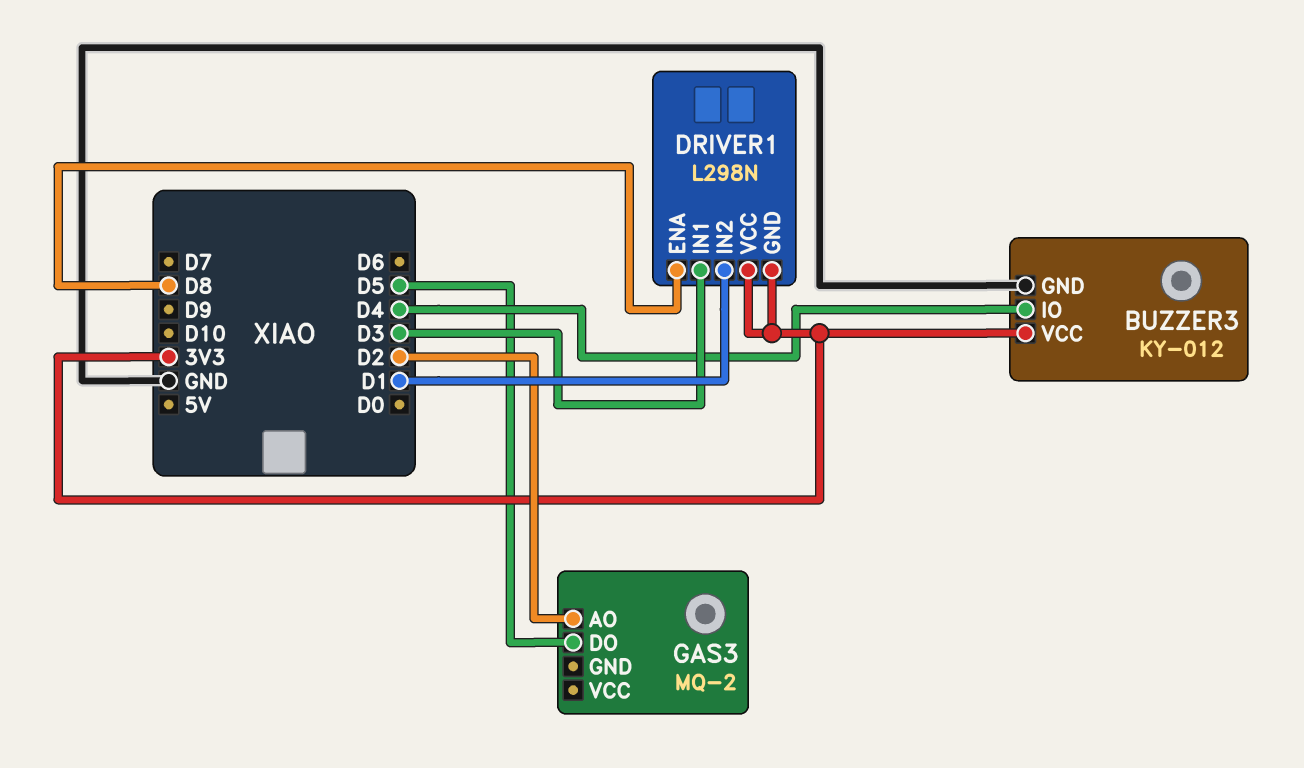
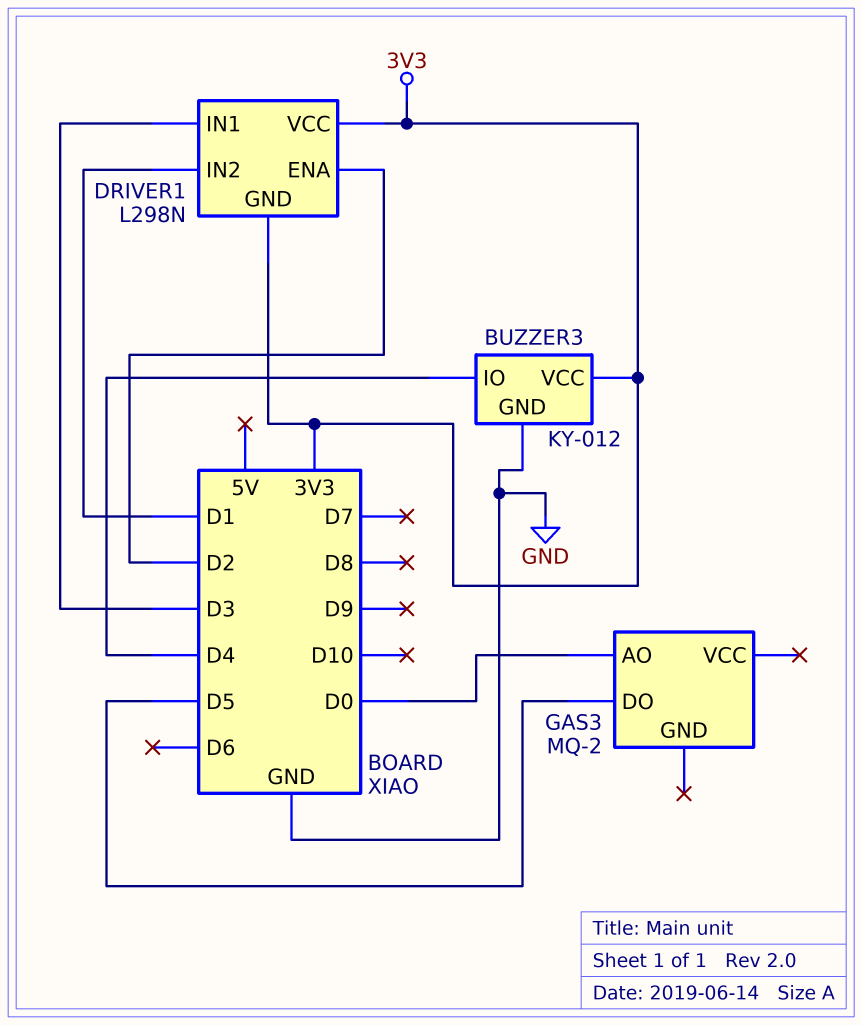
DRIVER1 pin ENA: D8 -> D2
GAS3 pin AO: D2 -> D0

